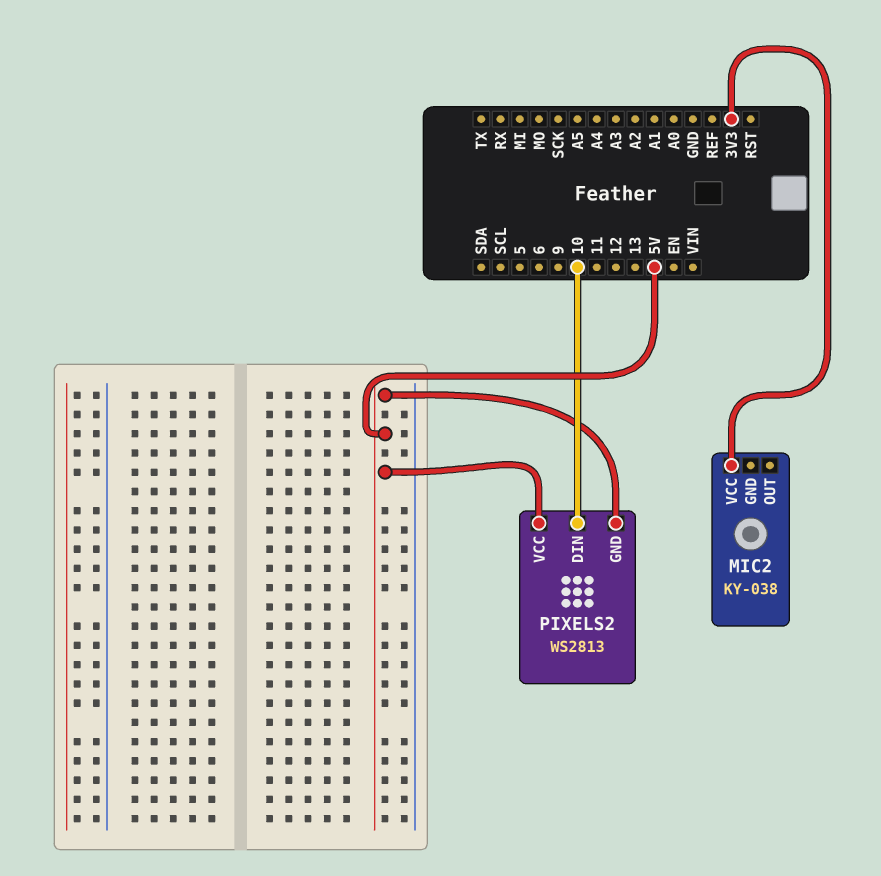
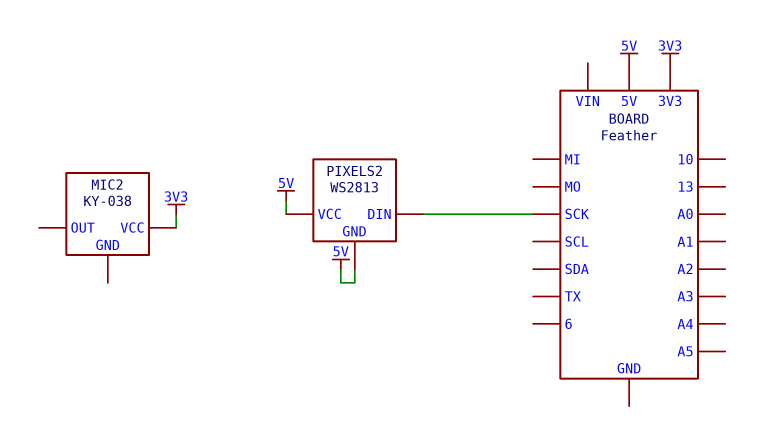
PIXELS2 pin DIN: 10 -> SCK

